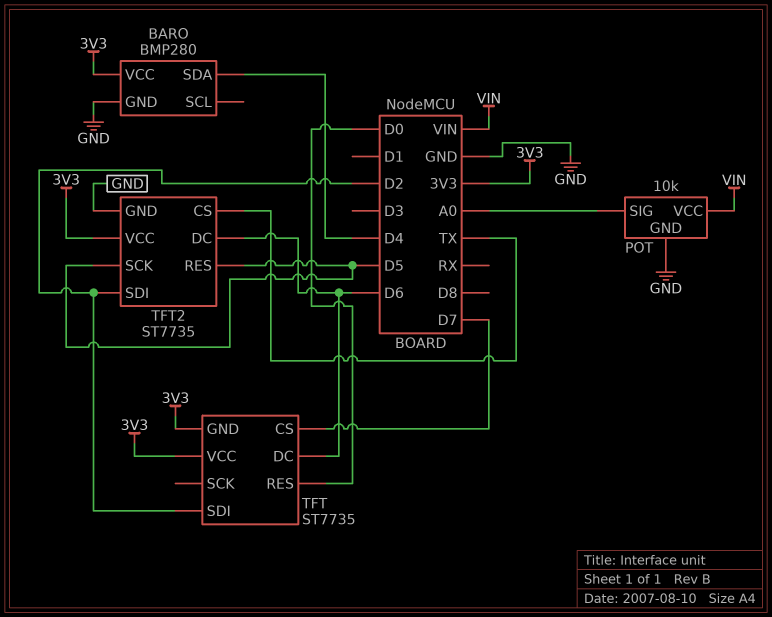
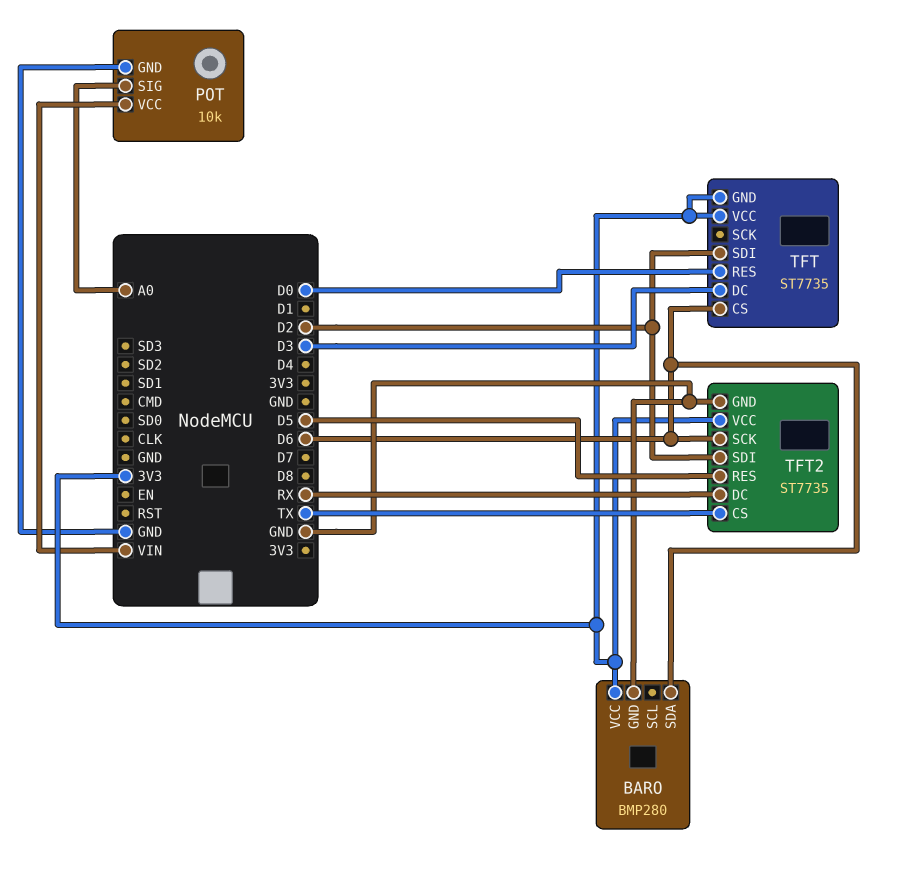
BARO pin SDA: D4 -> D6
TFT pin CS: D7 -> D6
TFT pin DC: D6 -> D3
TFT2 pin DC: D6 -> RX
TFT2 pin SCK: D5 -> D6

